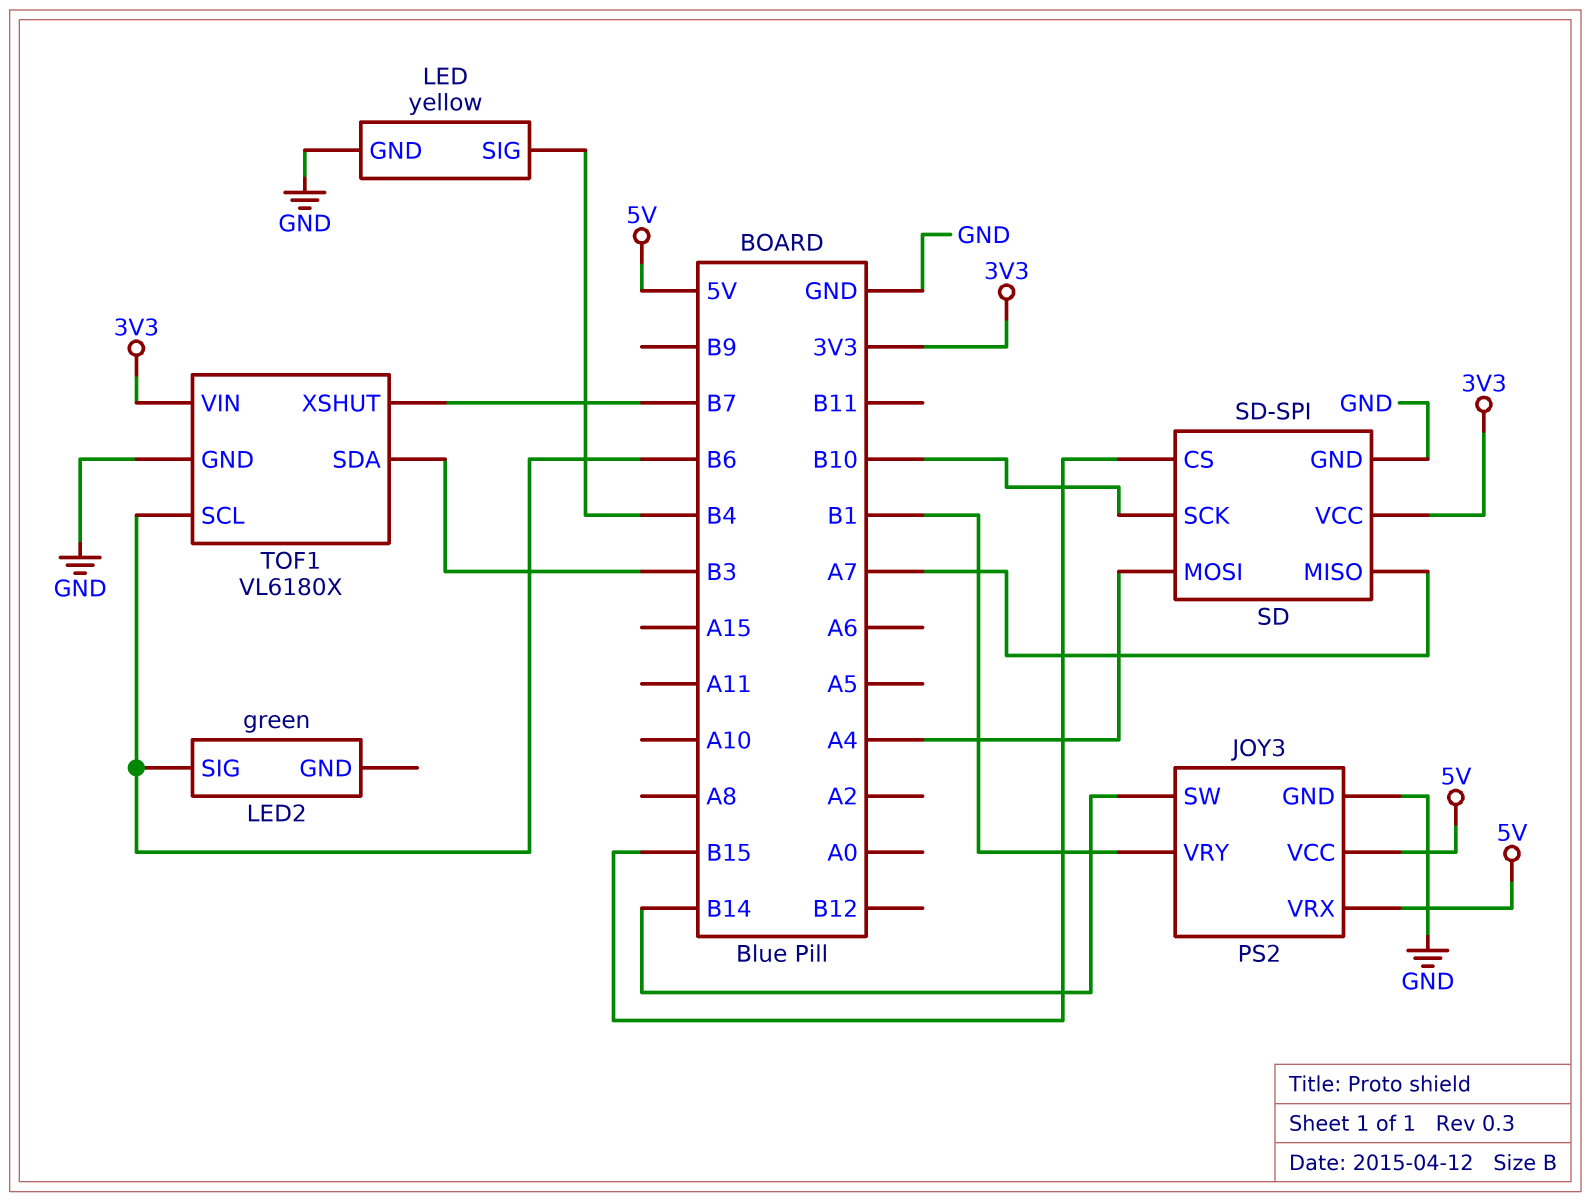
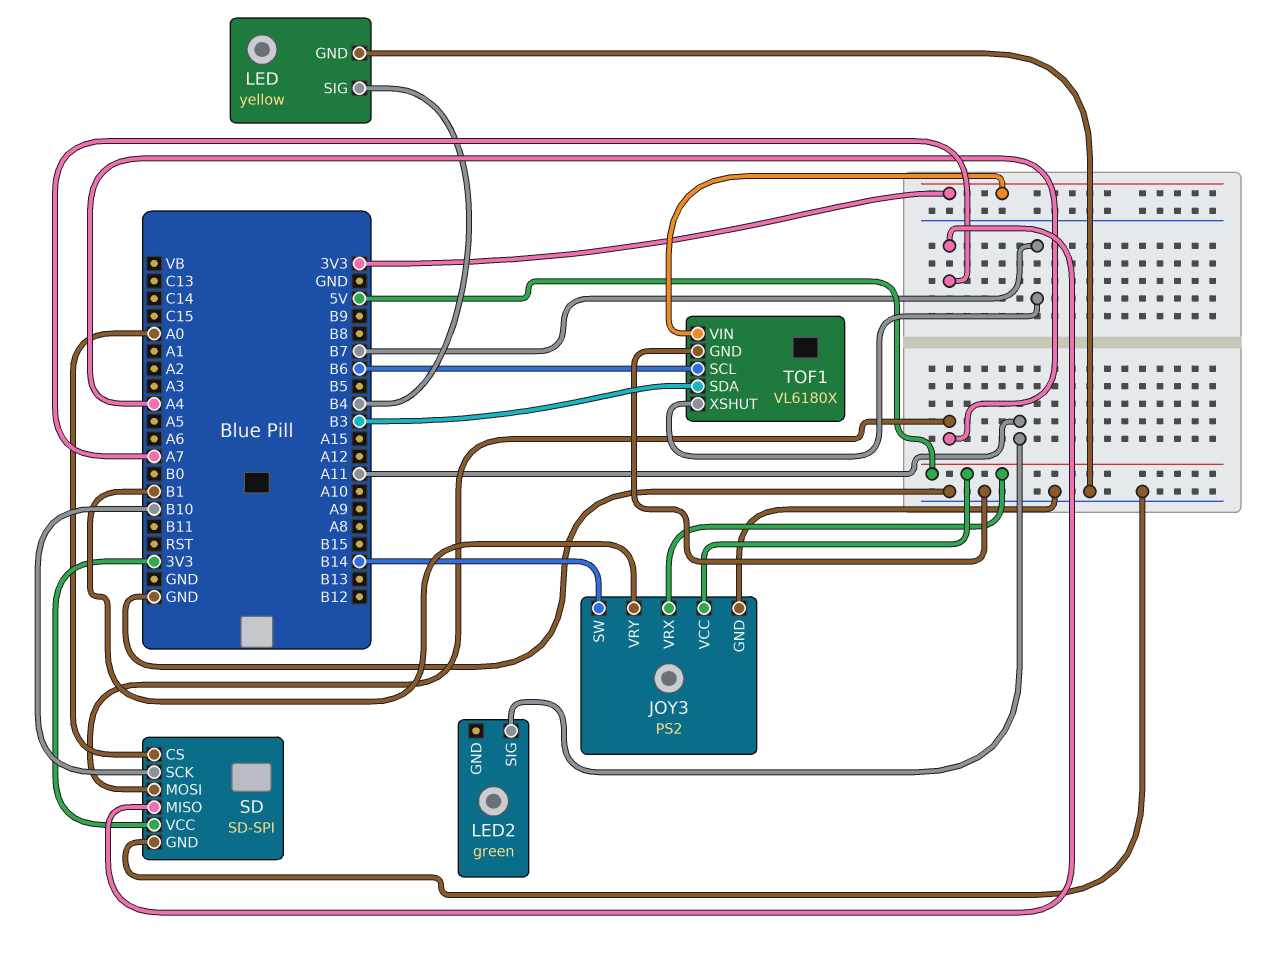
LED2 pin SIG: B6 -> A11
SD pin CS: B15 -> A0

